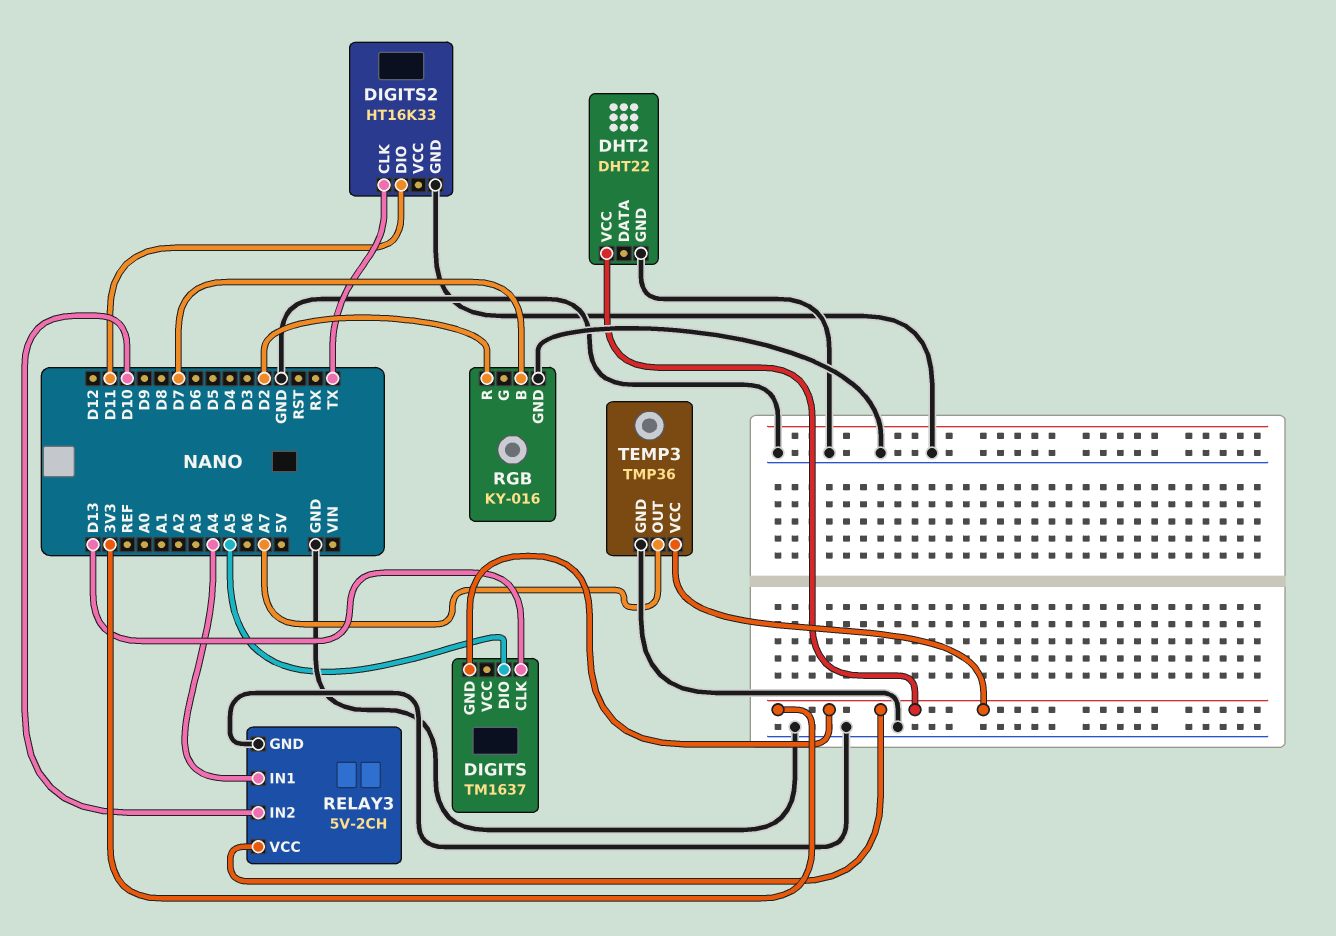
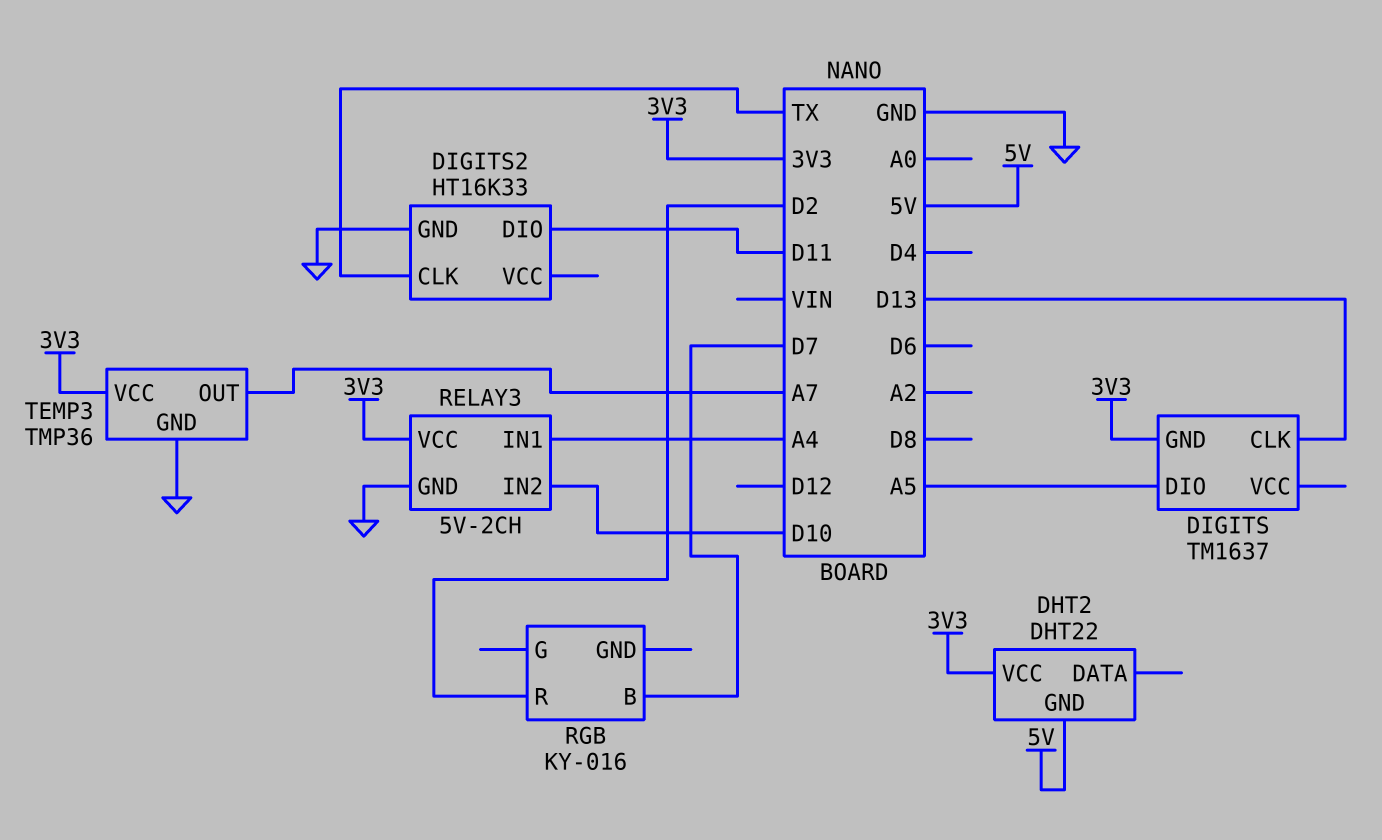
DHT2 pin GND: GND -> 5V
RGB pin GND: GND -> none

